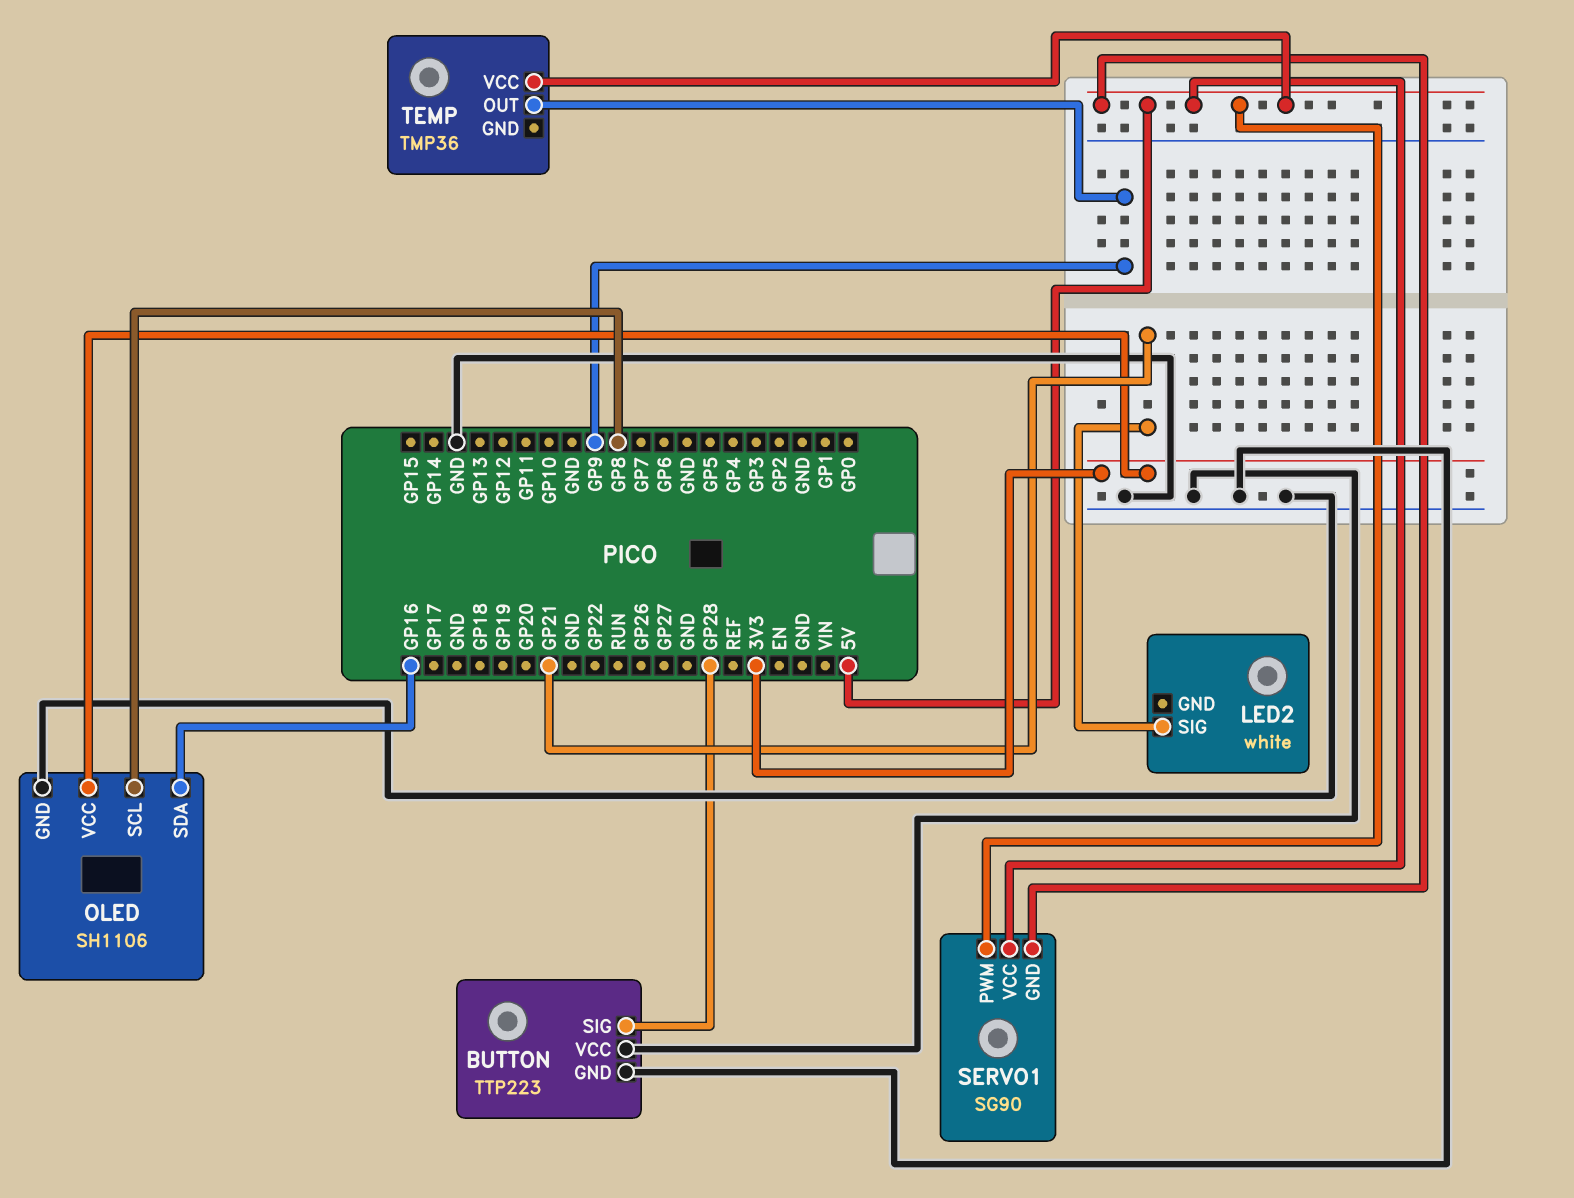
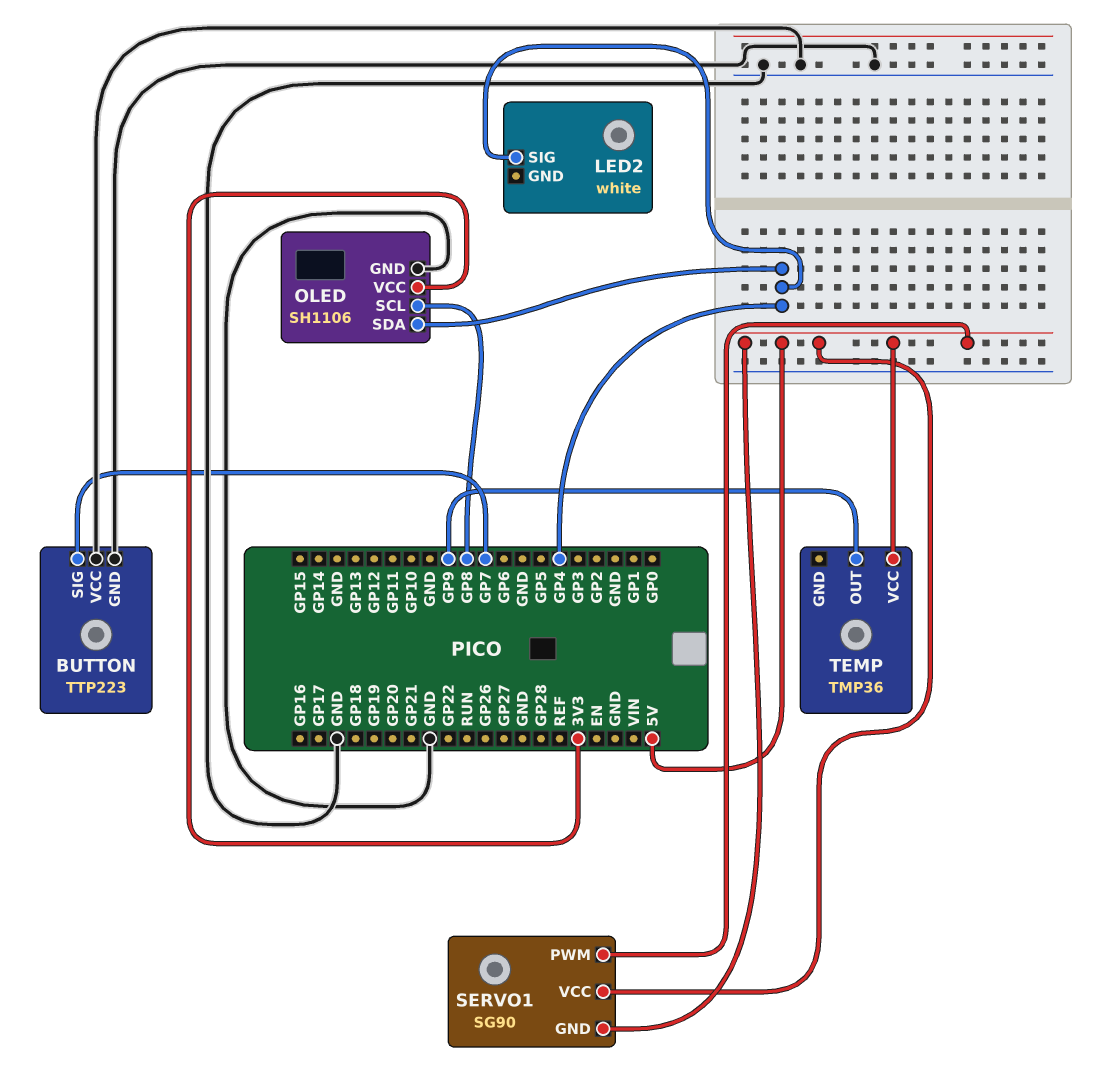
BUTTON pin SIG: GP28 -> GP7
LED2 pin SIG: GP21 -> GP4
OLED pin SDA: GP16 -> GP4

